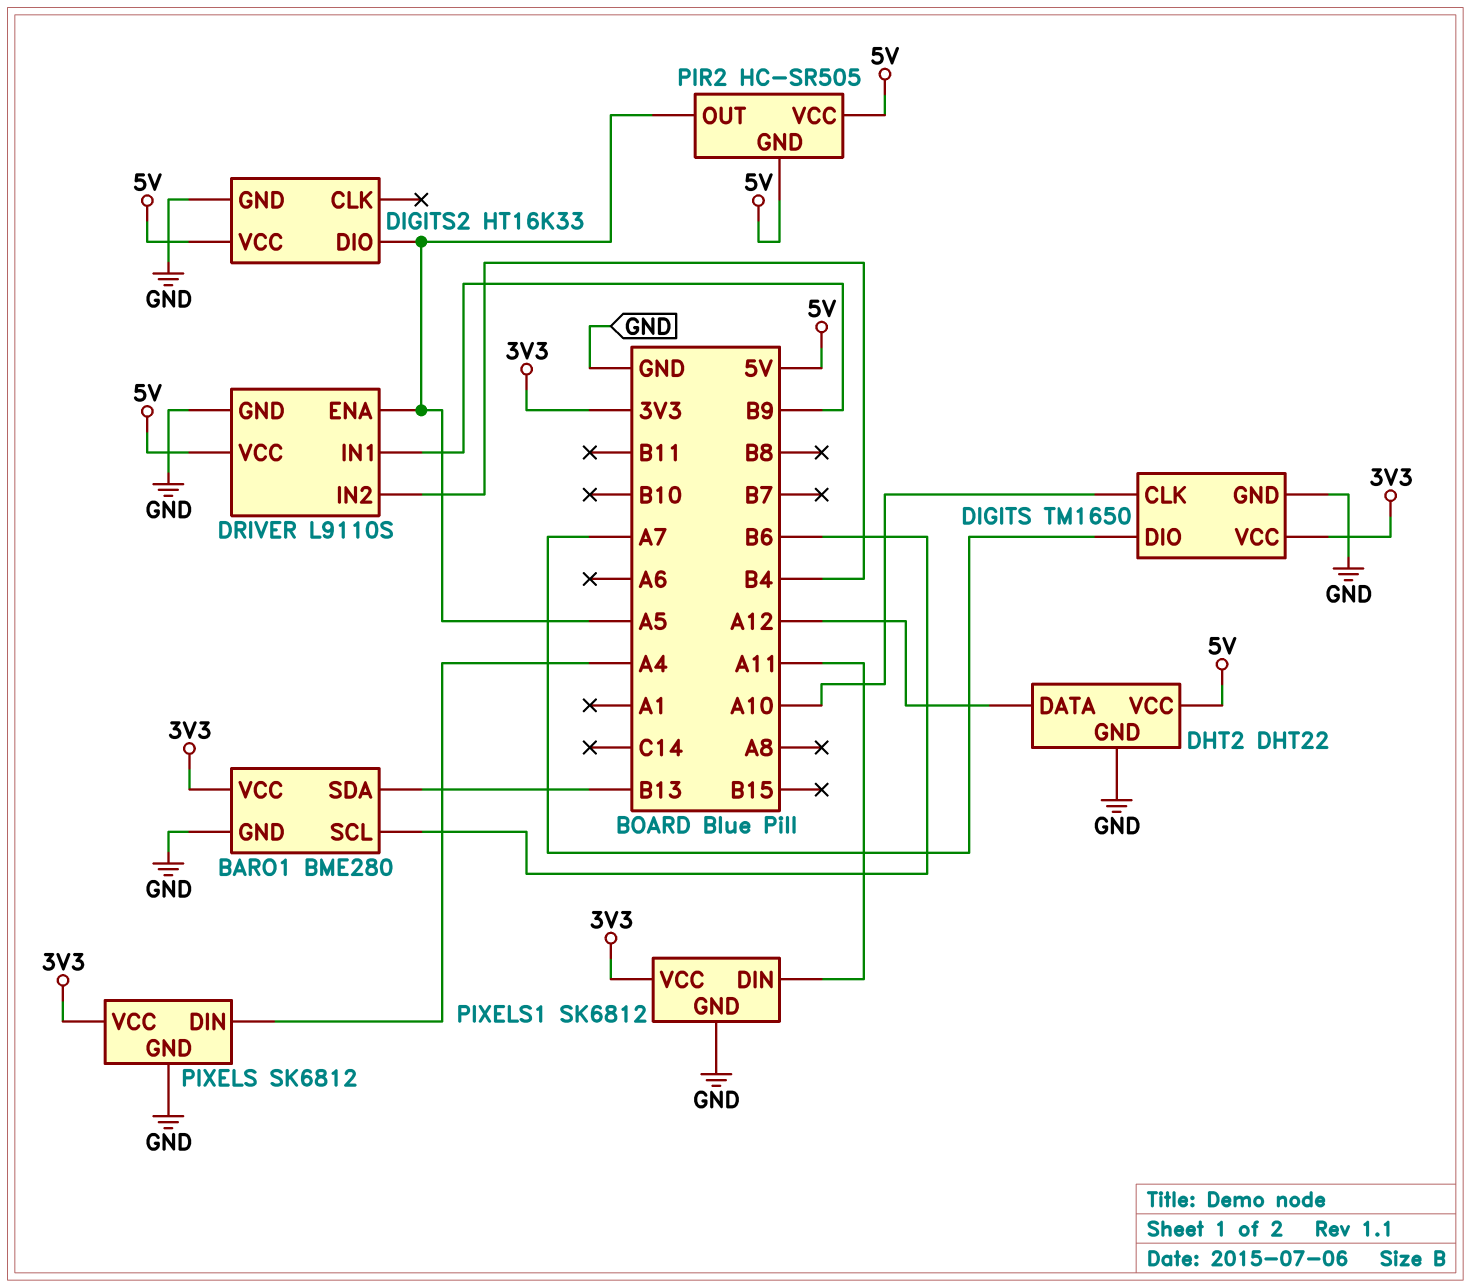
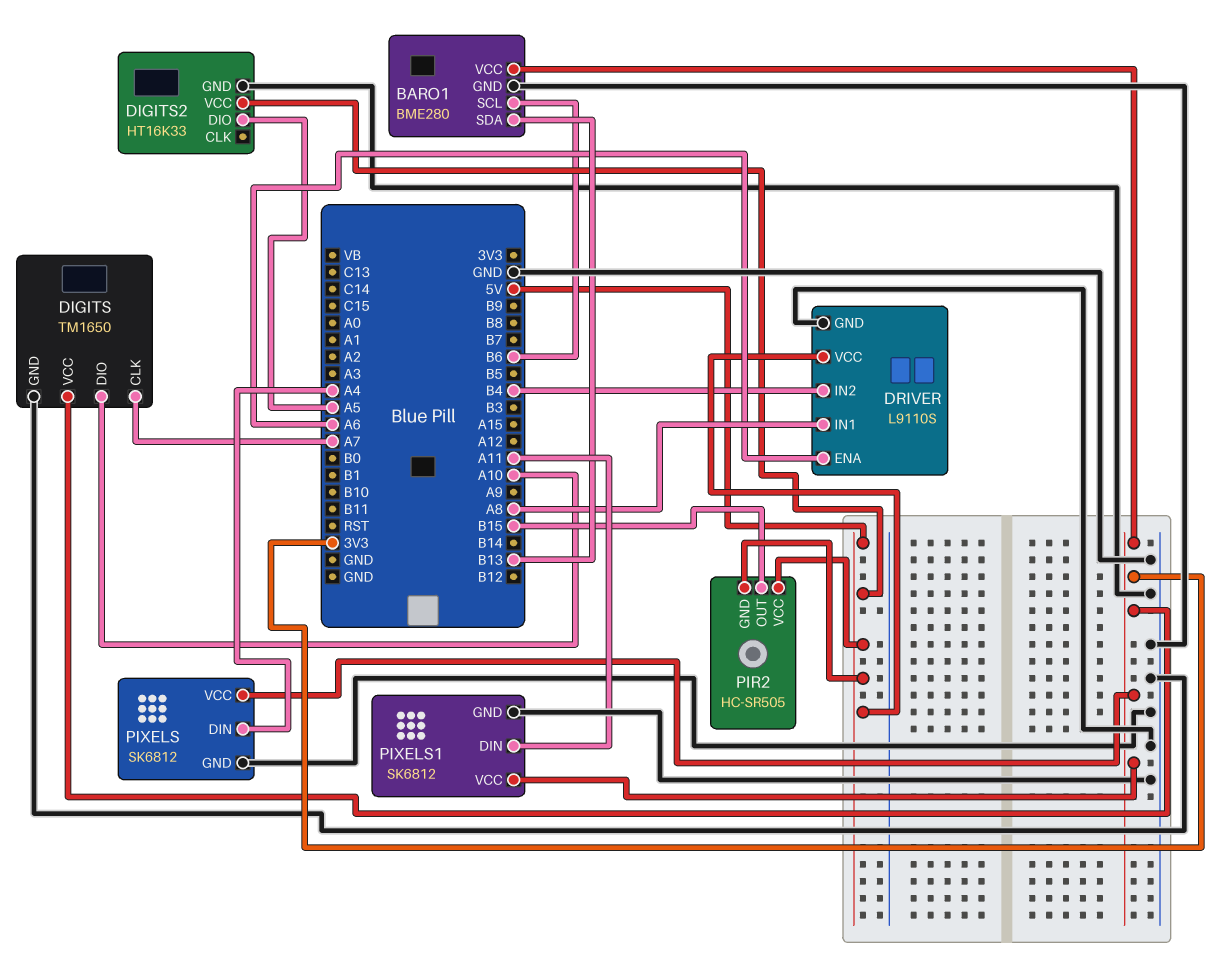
DHT2: DHT22 -> none
DHT2 pin DATA: A12 -> none
DHT2 pin GND: GND -> none
DHT2 pin VCC: 5V -> none
DIGITS pin CLK: A10 -> A7
DIGITS pin DIO: A7 -> A10
DRIVER pin ENA: A5 -> A6
DRIVER pin IN1: B9 -> A8
PIR2 pin OUT: A5 -> B15

